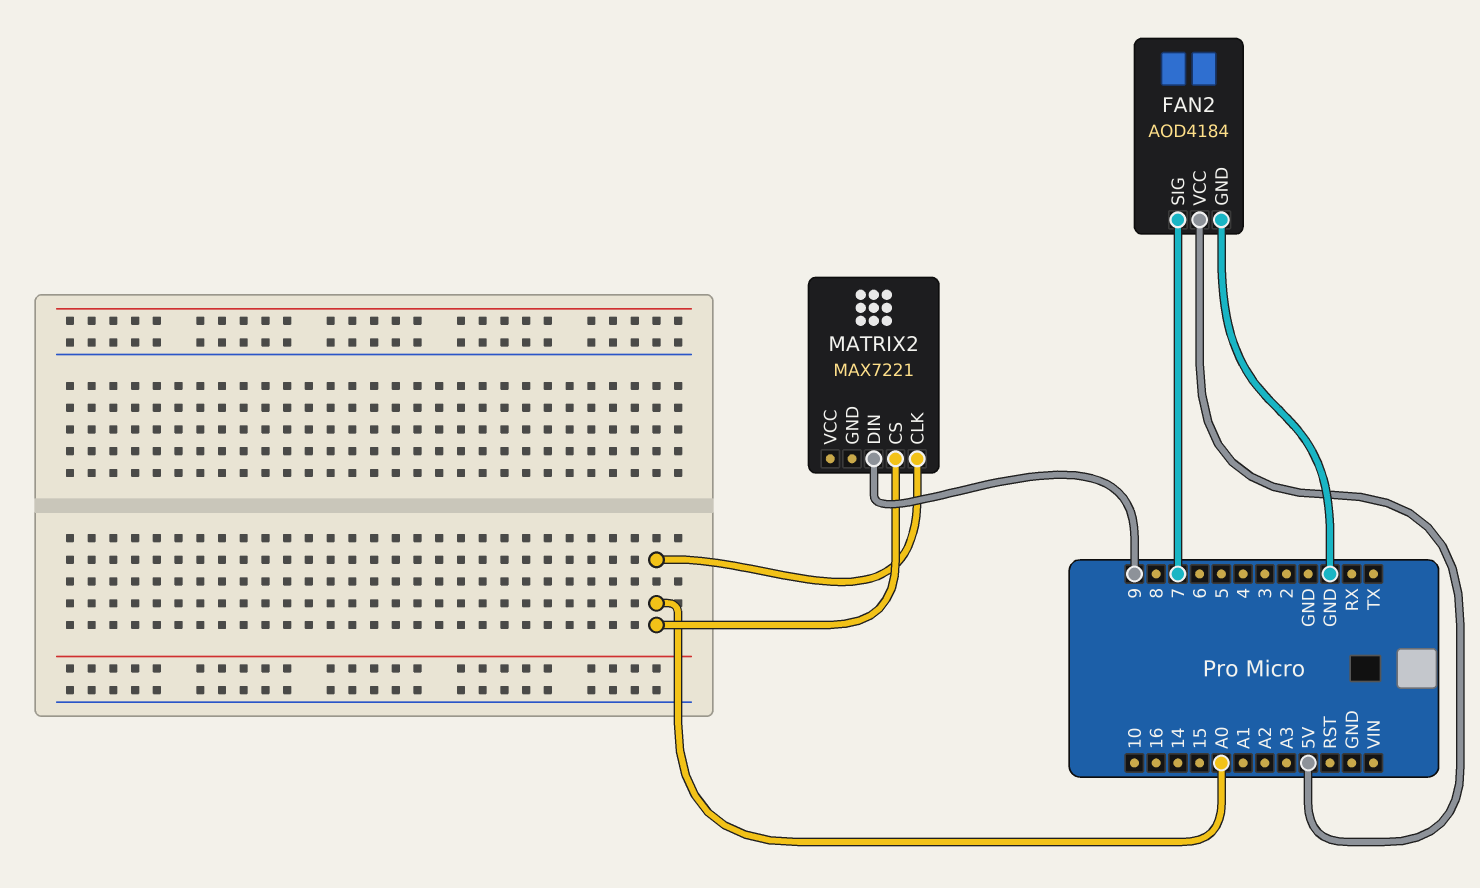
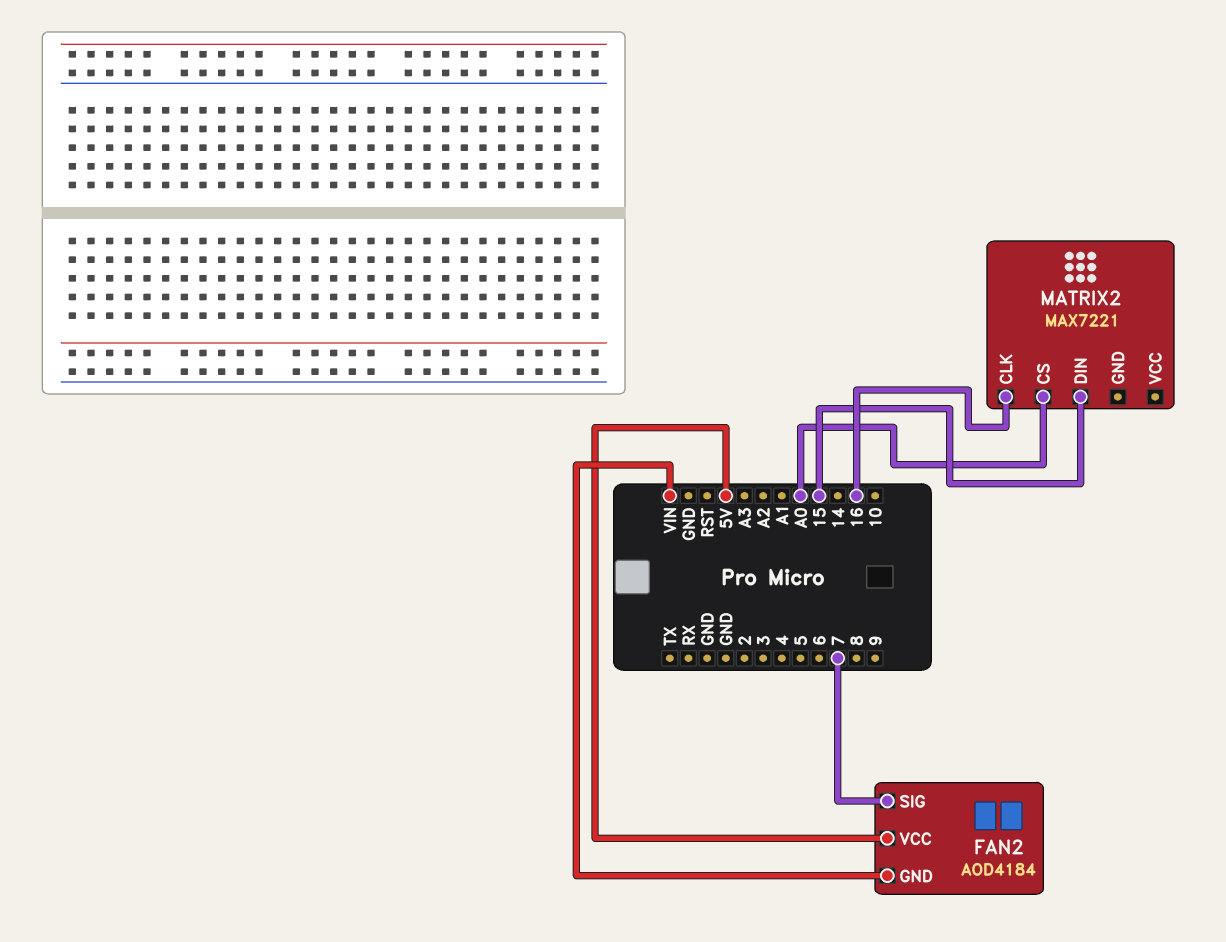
FAN2 pin GND: GND -> VIN
MATRIX2 pin CLK: A0 -> 16
MATRIX2 pin DIN: 9 -> 15

